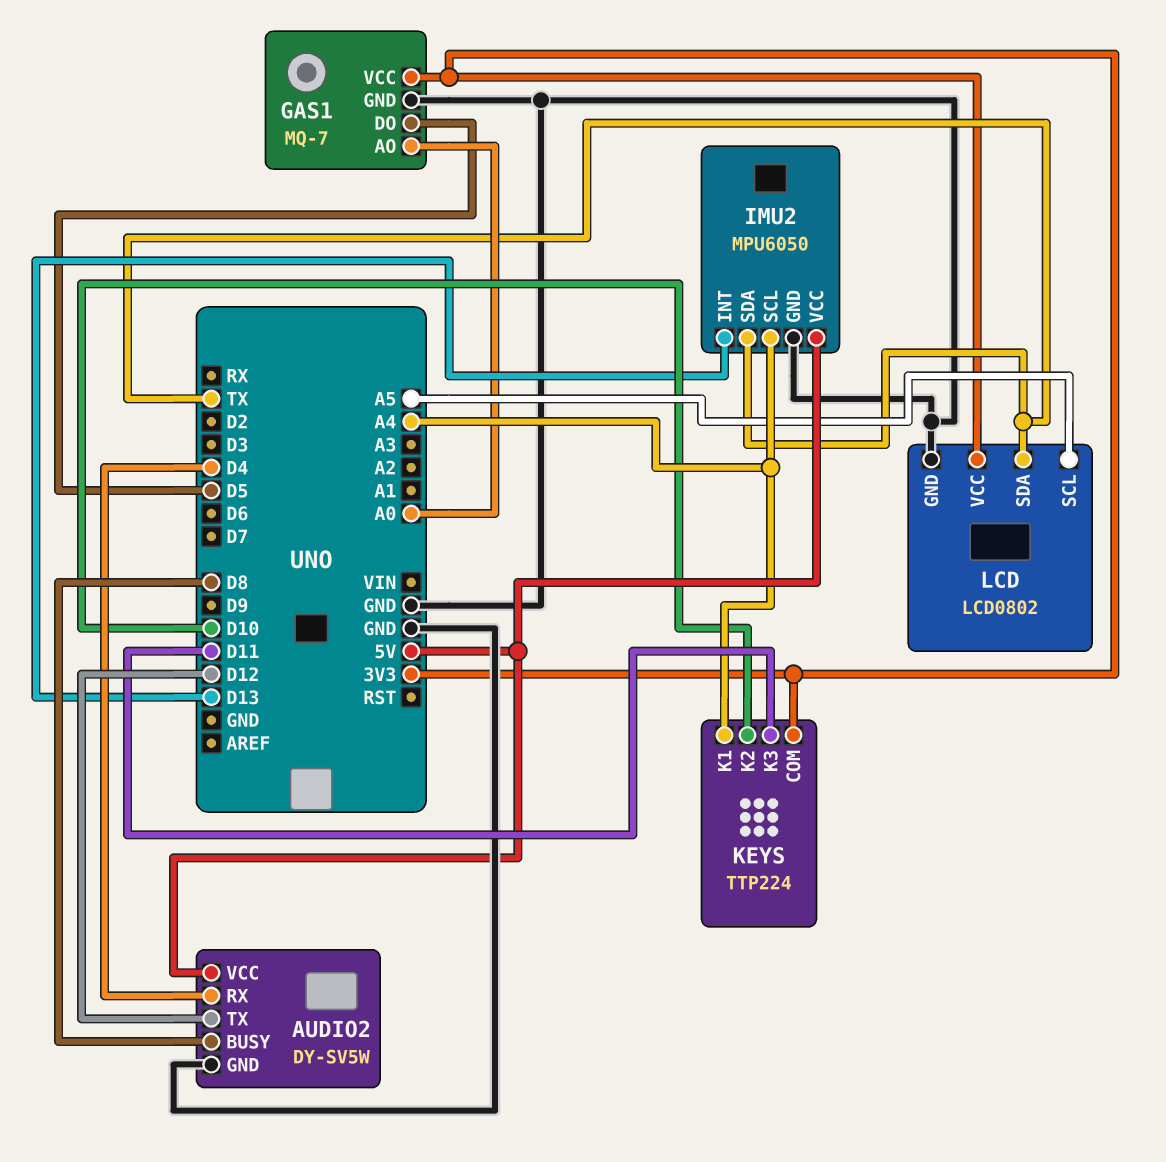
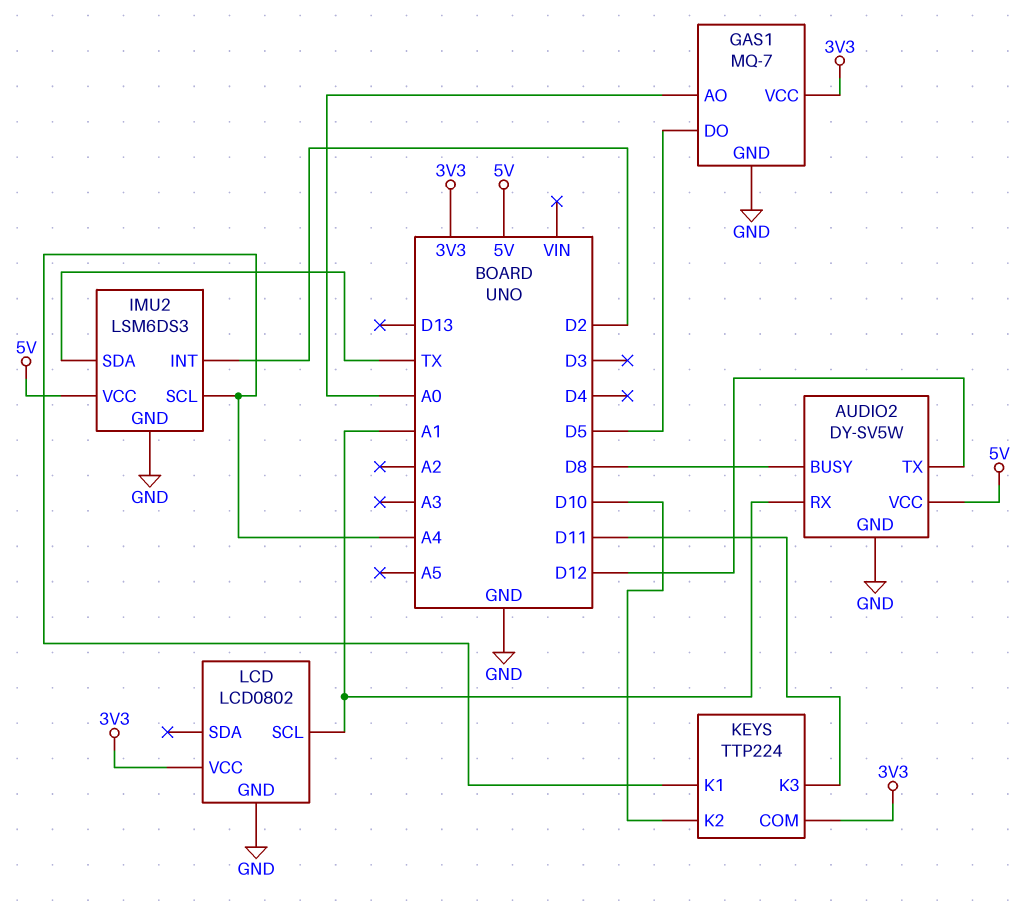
AUDIO2 pin RX: D4 -> A1
IMU2: MPU6050 -> LSM6DS3
IMU2 pin INT: D13 -> D2
LCD pin SCL: A5 -> A1
LCD pin SDA: TX -> none

